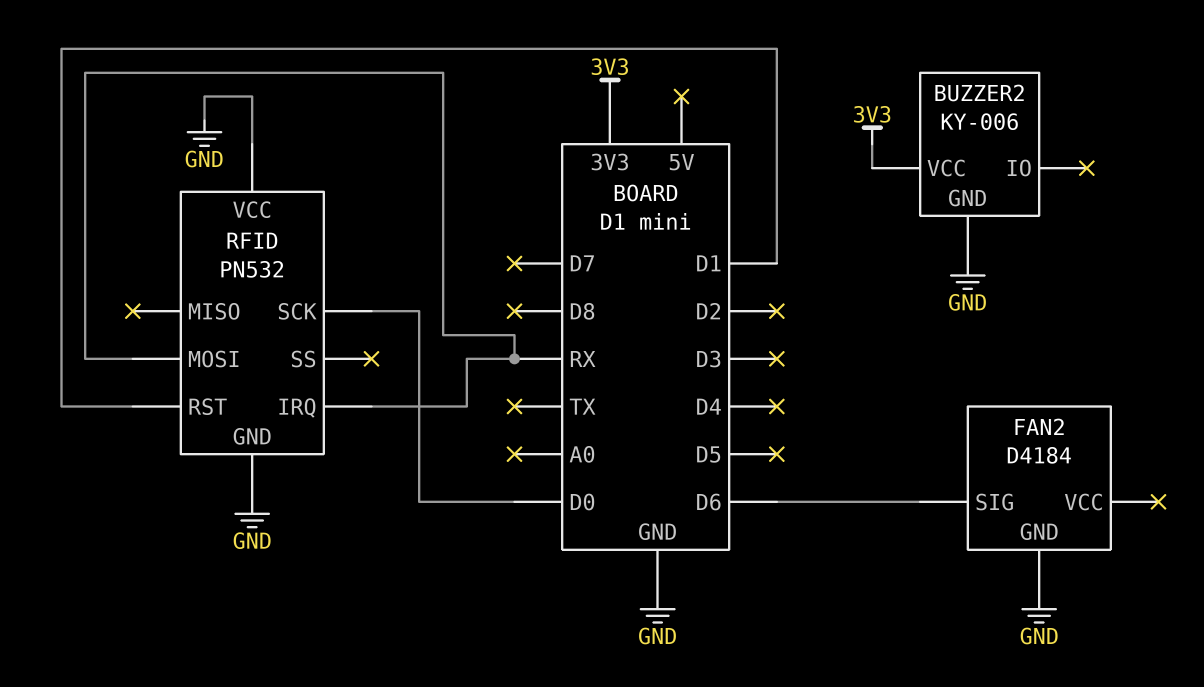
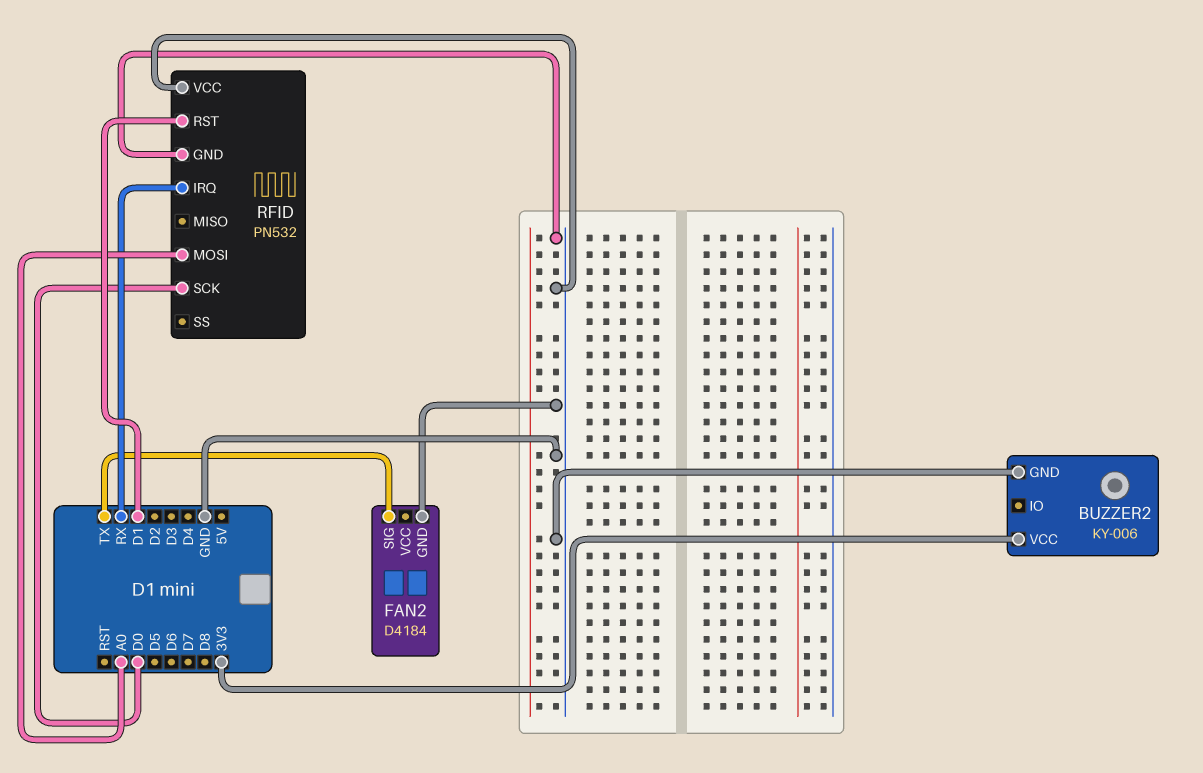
FAN2 pin SIG: D6 -> TX
RFID pin MOSI: RX -> A0

